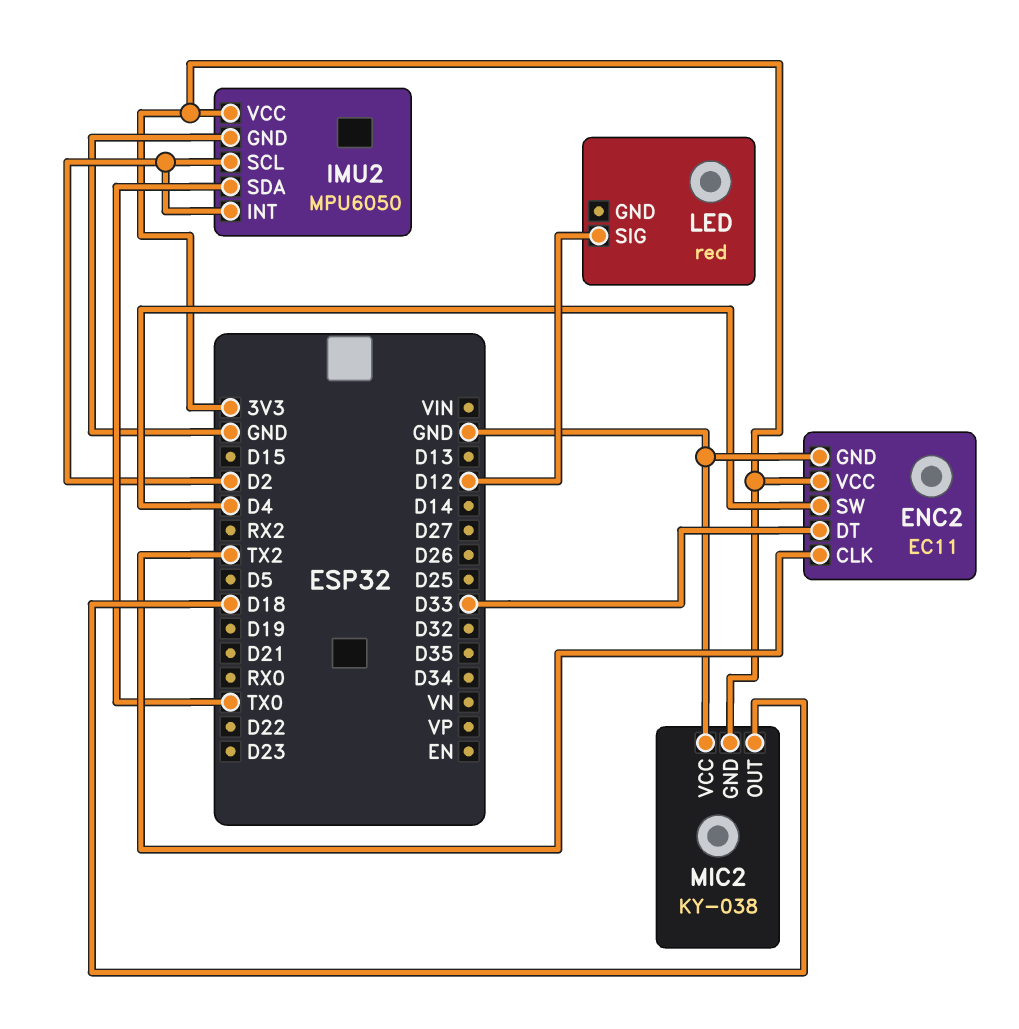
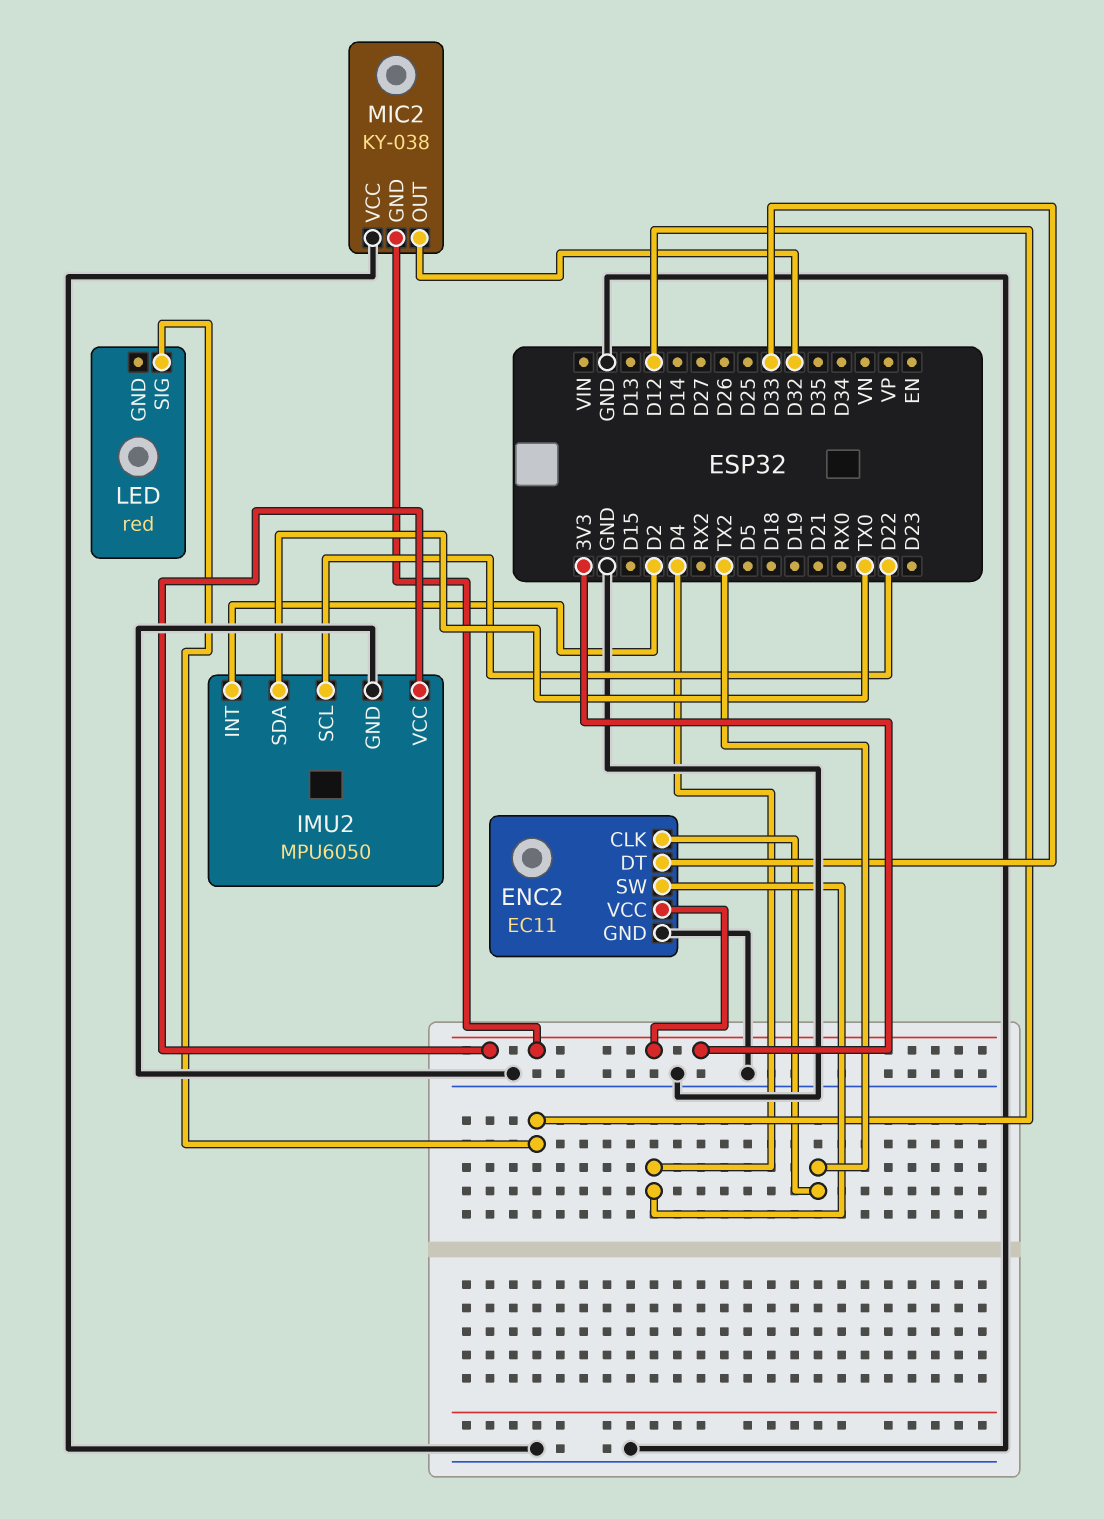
IMU2 pin SCL: D2 -> D22
MIC2 pin OUT: D18 -> D32

